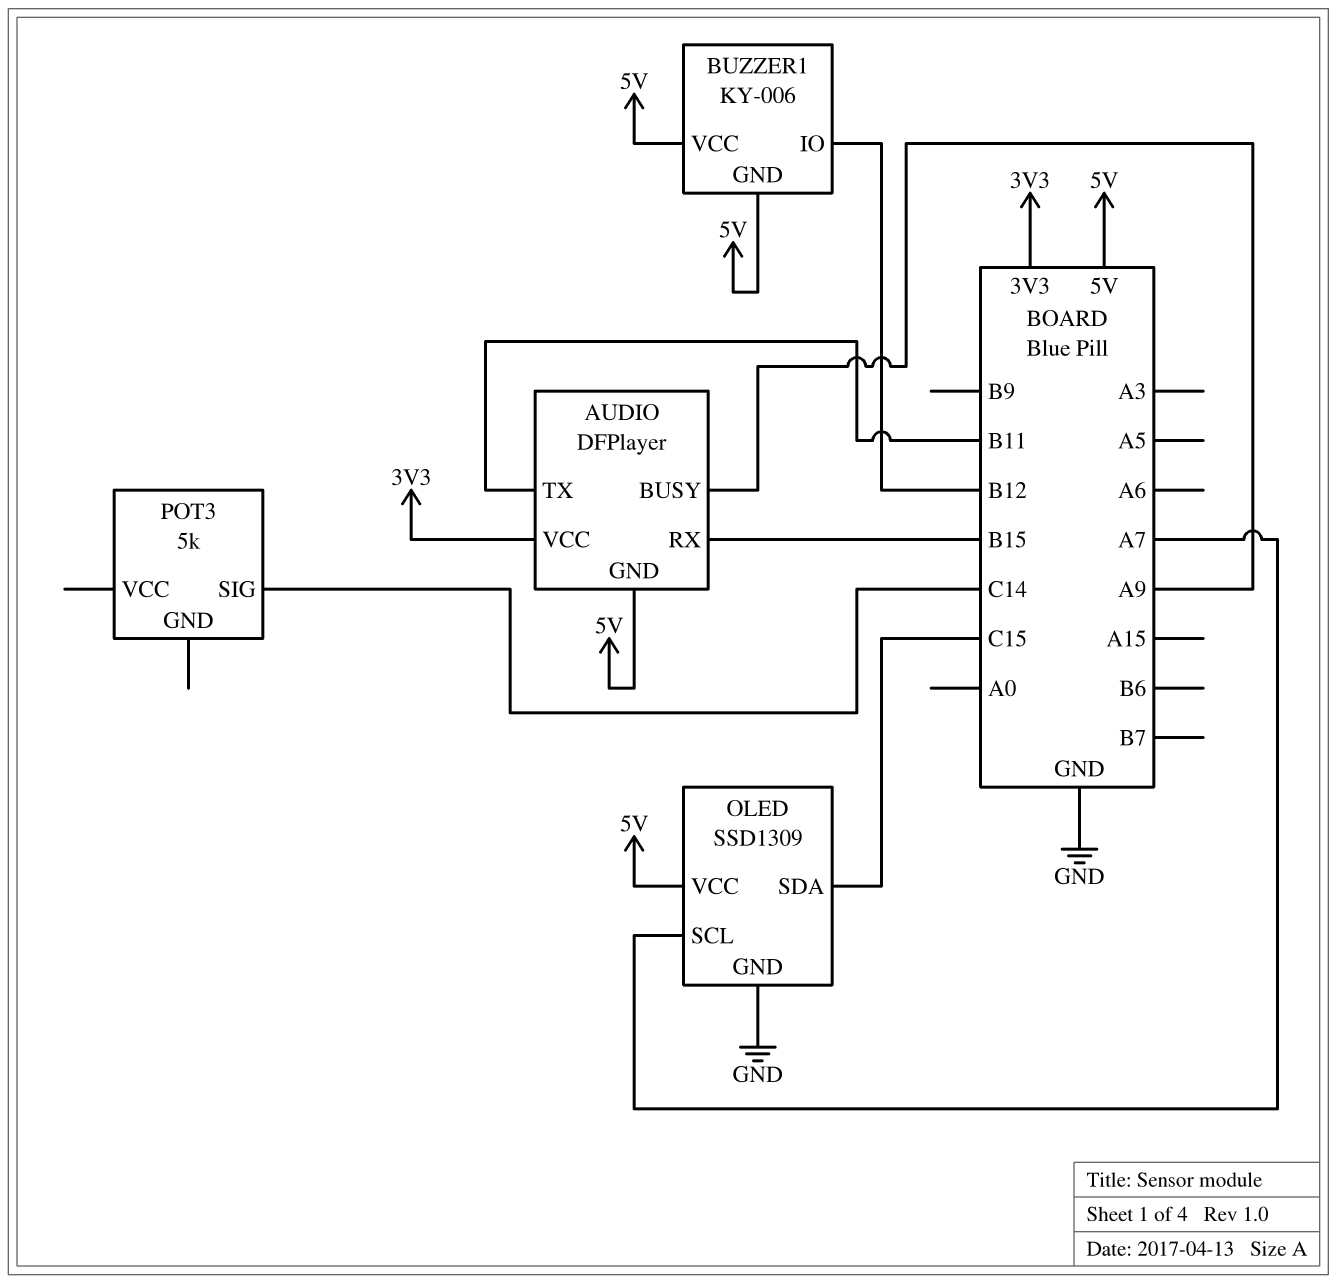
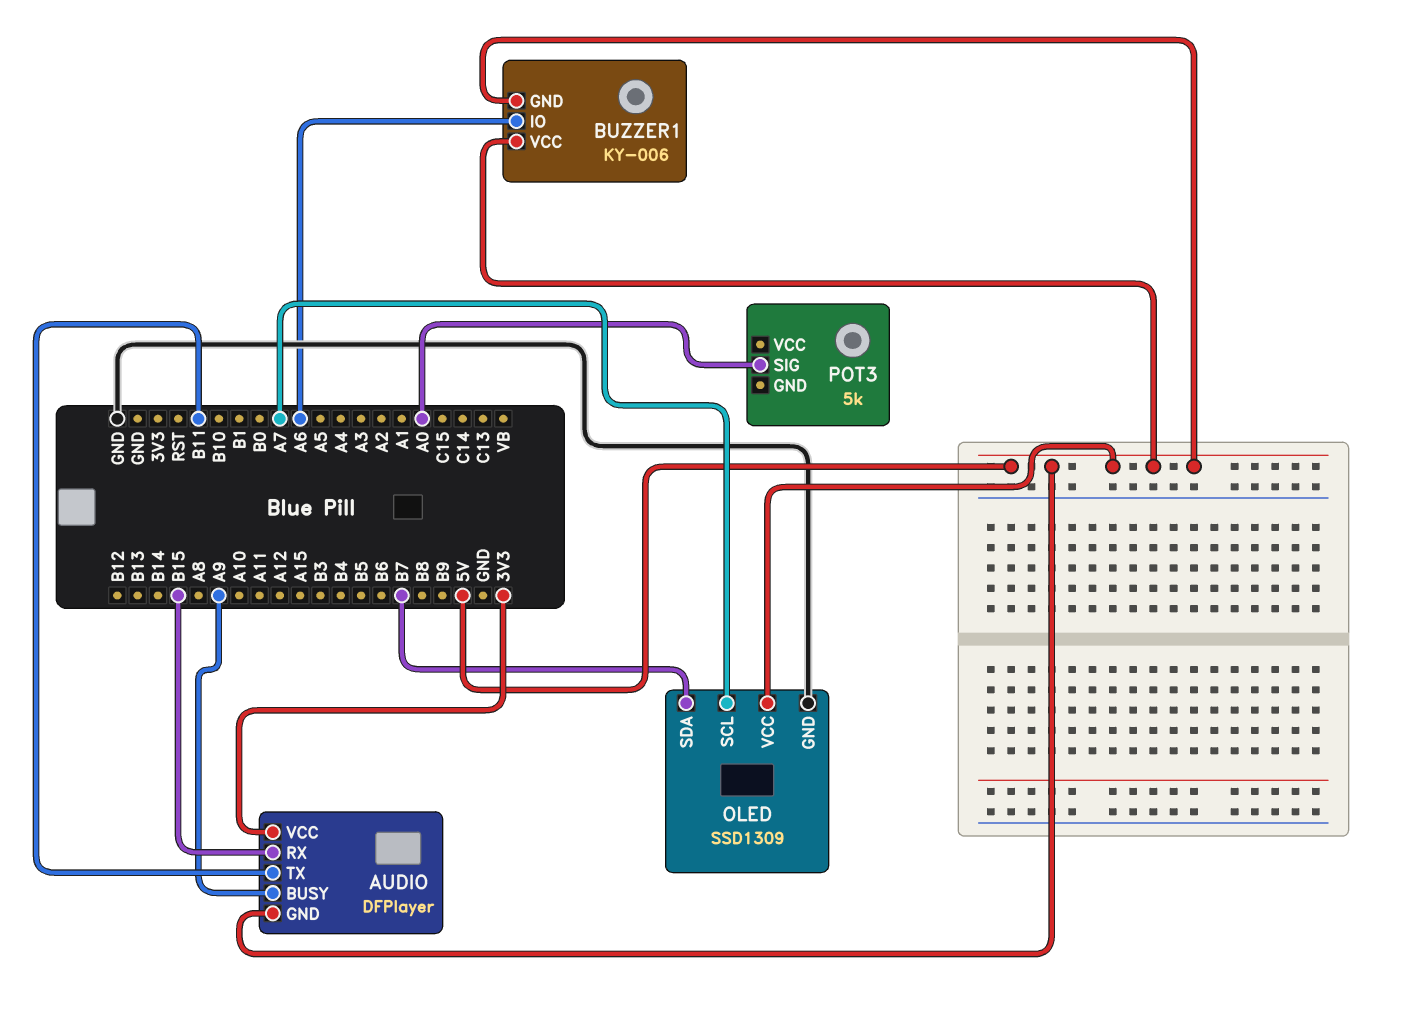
BUZZER1 pin IO: B12 -> A6
OLED pin SDA: C15 -> B7
POT3 pin SIG: C14 -> A0

